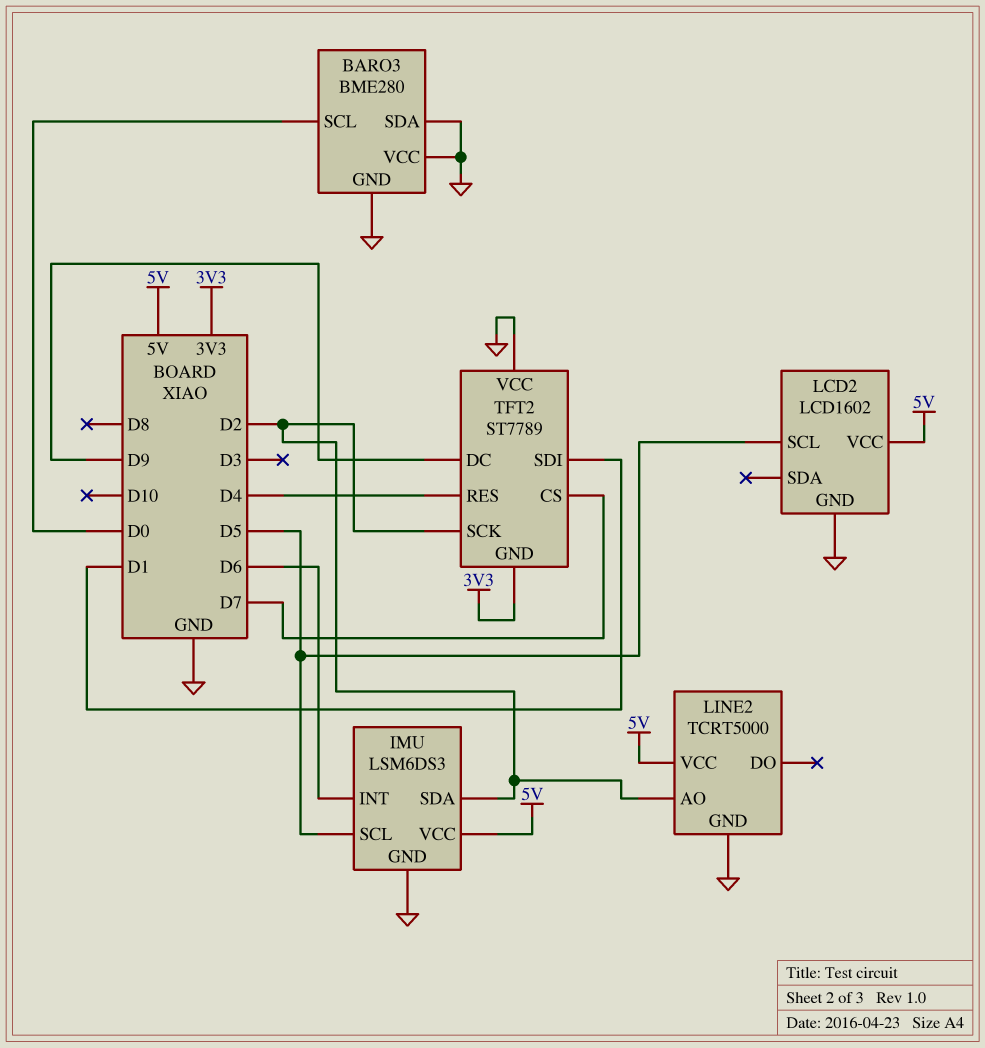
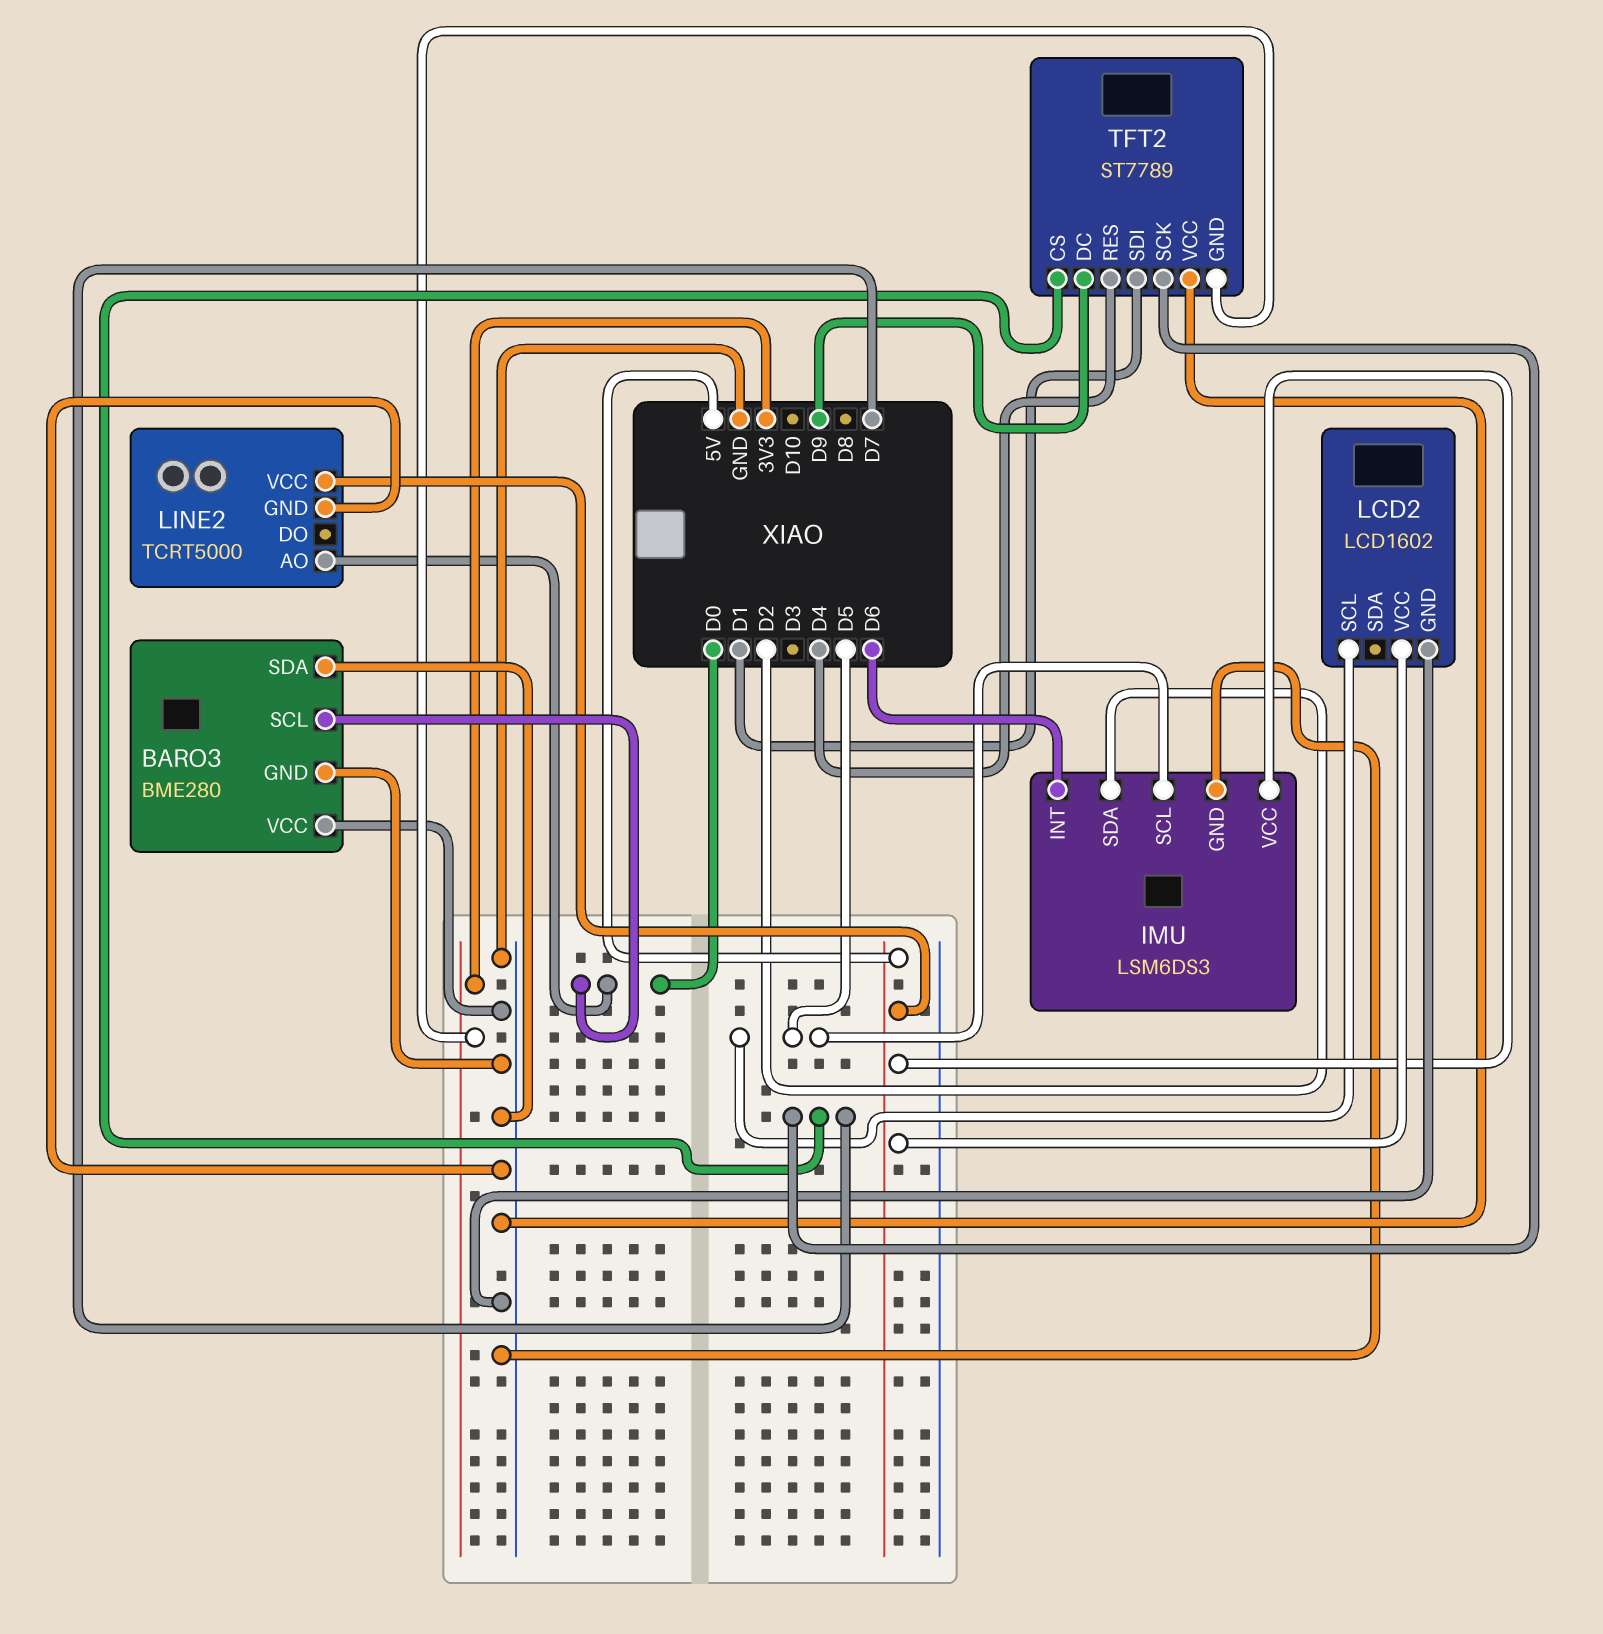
LINE2 pin AO: D2 -> D0
TFT2 pin SCK: D2 -> D7

